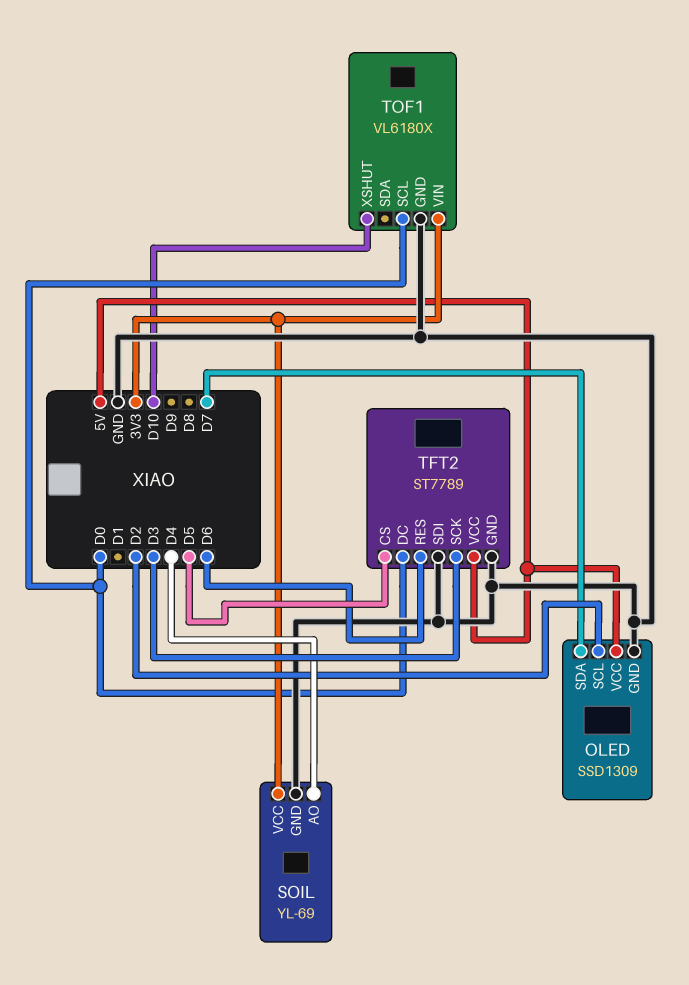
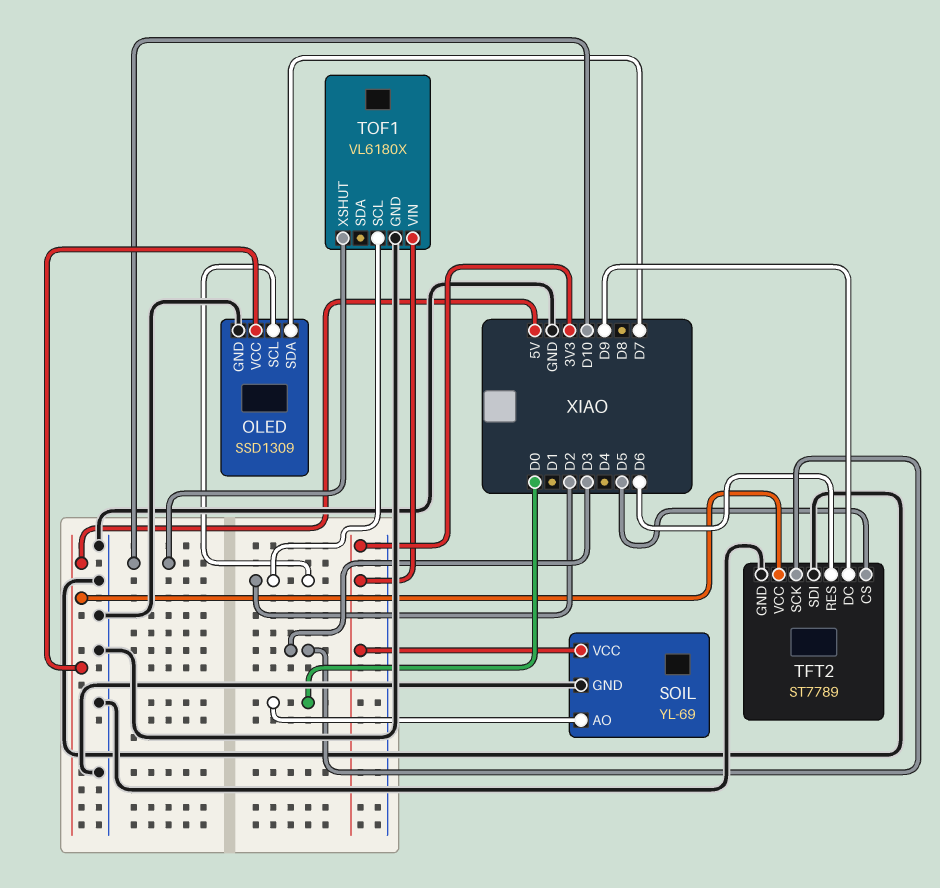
SOIL pin AO: D4 -> D0
TFT2 pin DC: D0 -> D9
TOF1 pin SCL: D0 -> D2

